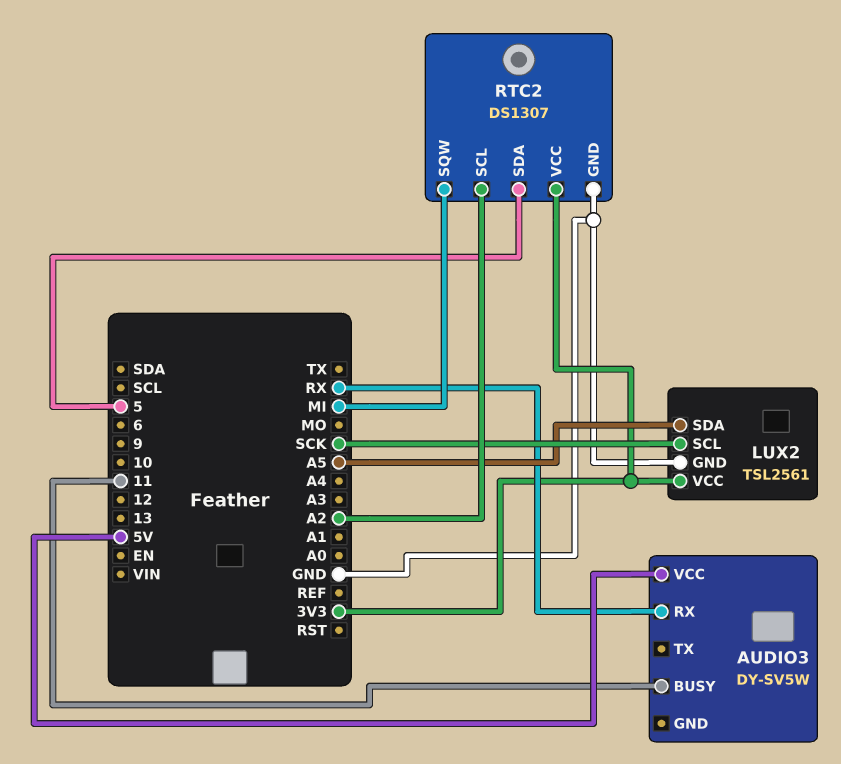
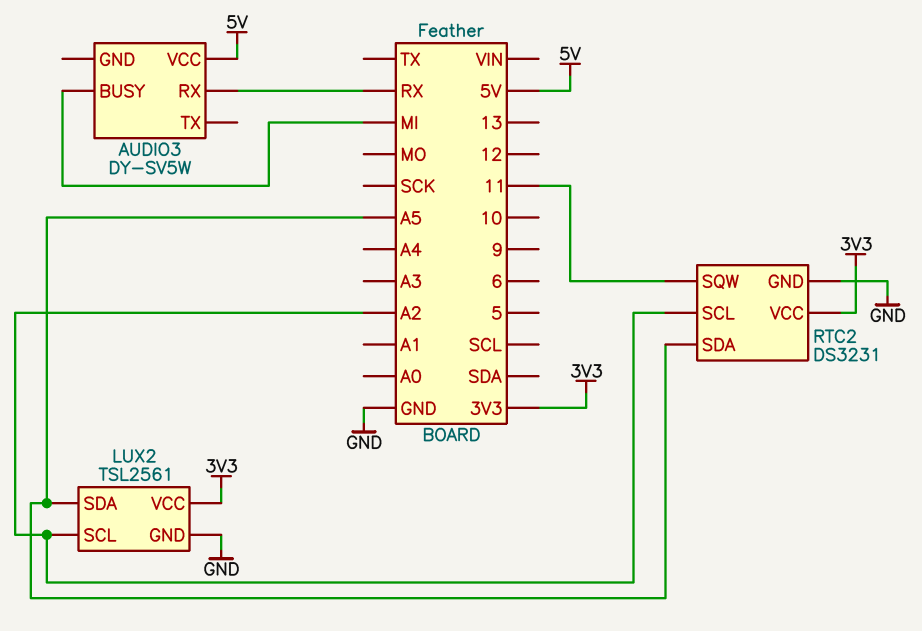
AUDIO3 pin BUSY: 11 -> MI
LUX2 pin SCL: SCK -> A2
RTC2: DS1307 -> DS3231
RTC2 pin SDA: 5 -> A5
RTC2 pin SQW: MI -> 11

